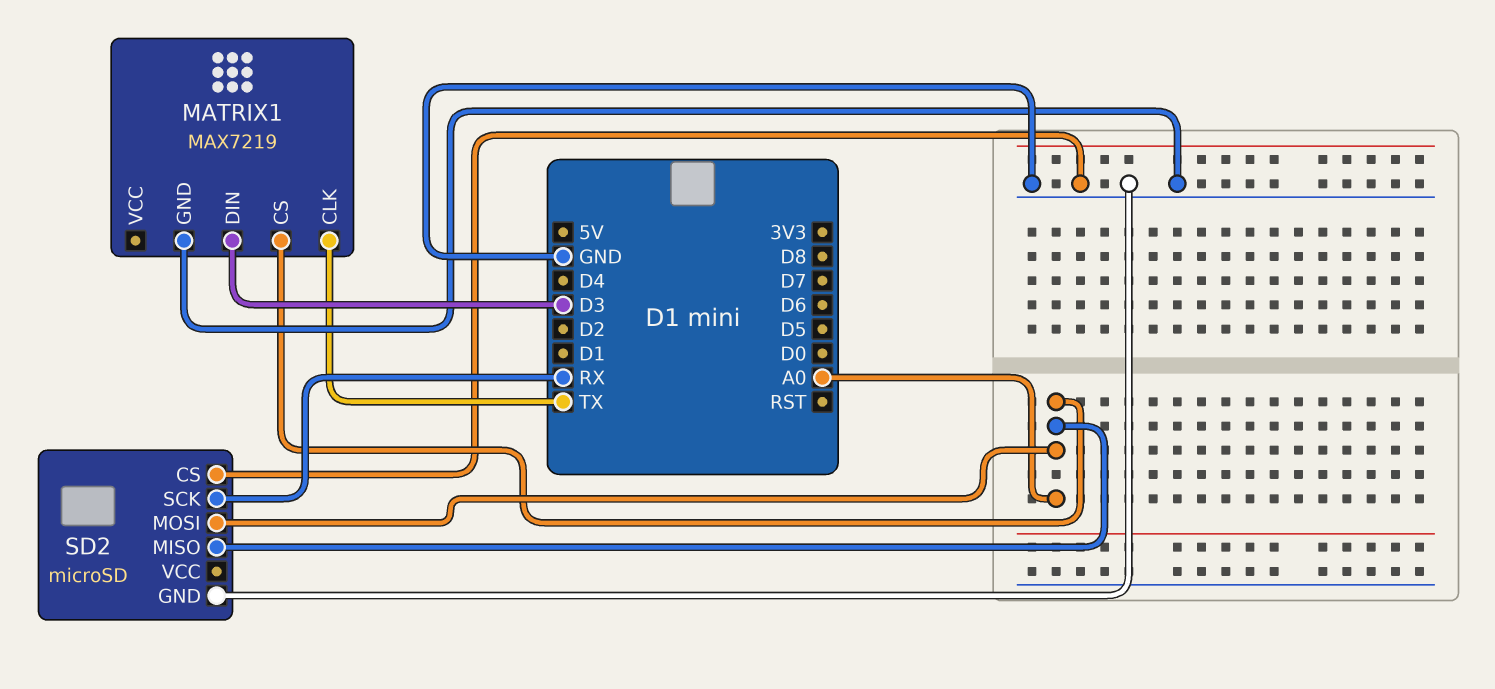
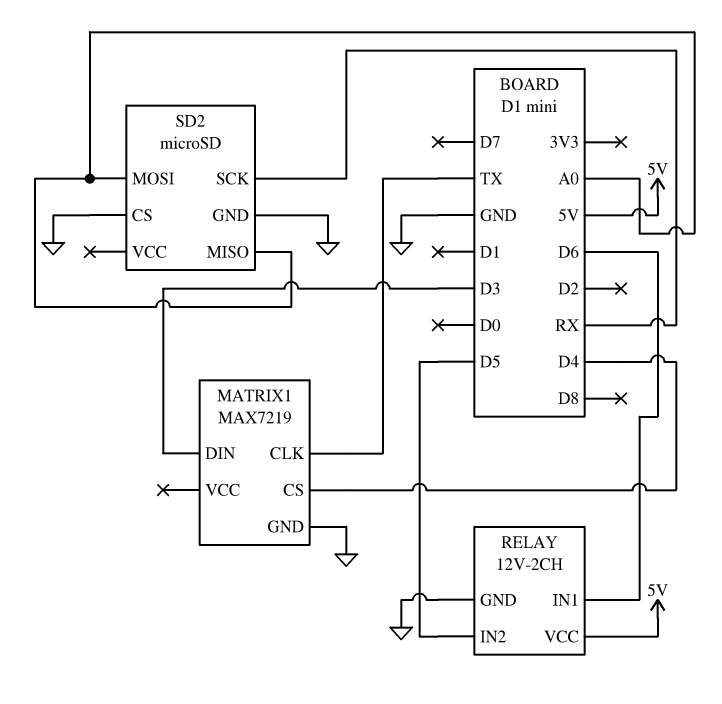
MATRIX1 pin CS: A0 -> D4
RELAY: none -> 12V-2CH
RELAY pin GND: none -> GND
RELAY pin IN1: none -> D6
RELAY pin IN2: none -> D5
RELAY pin VCC: none -> 5V

